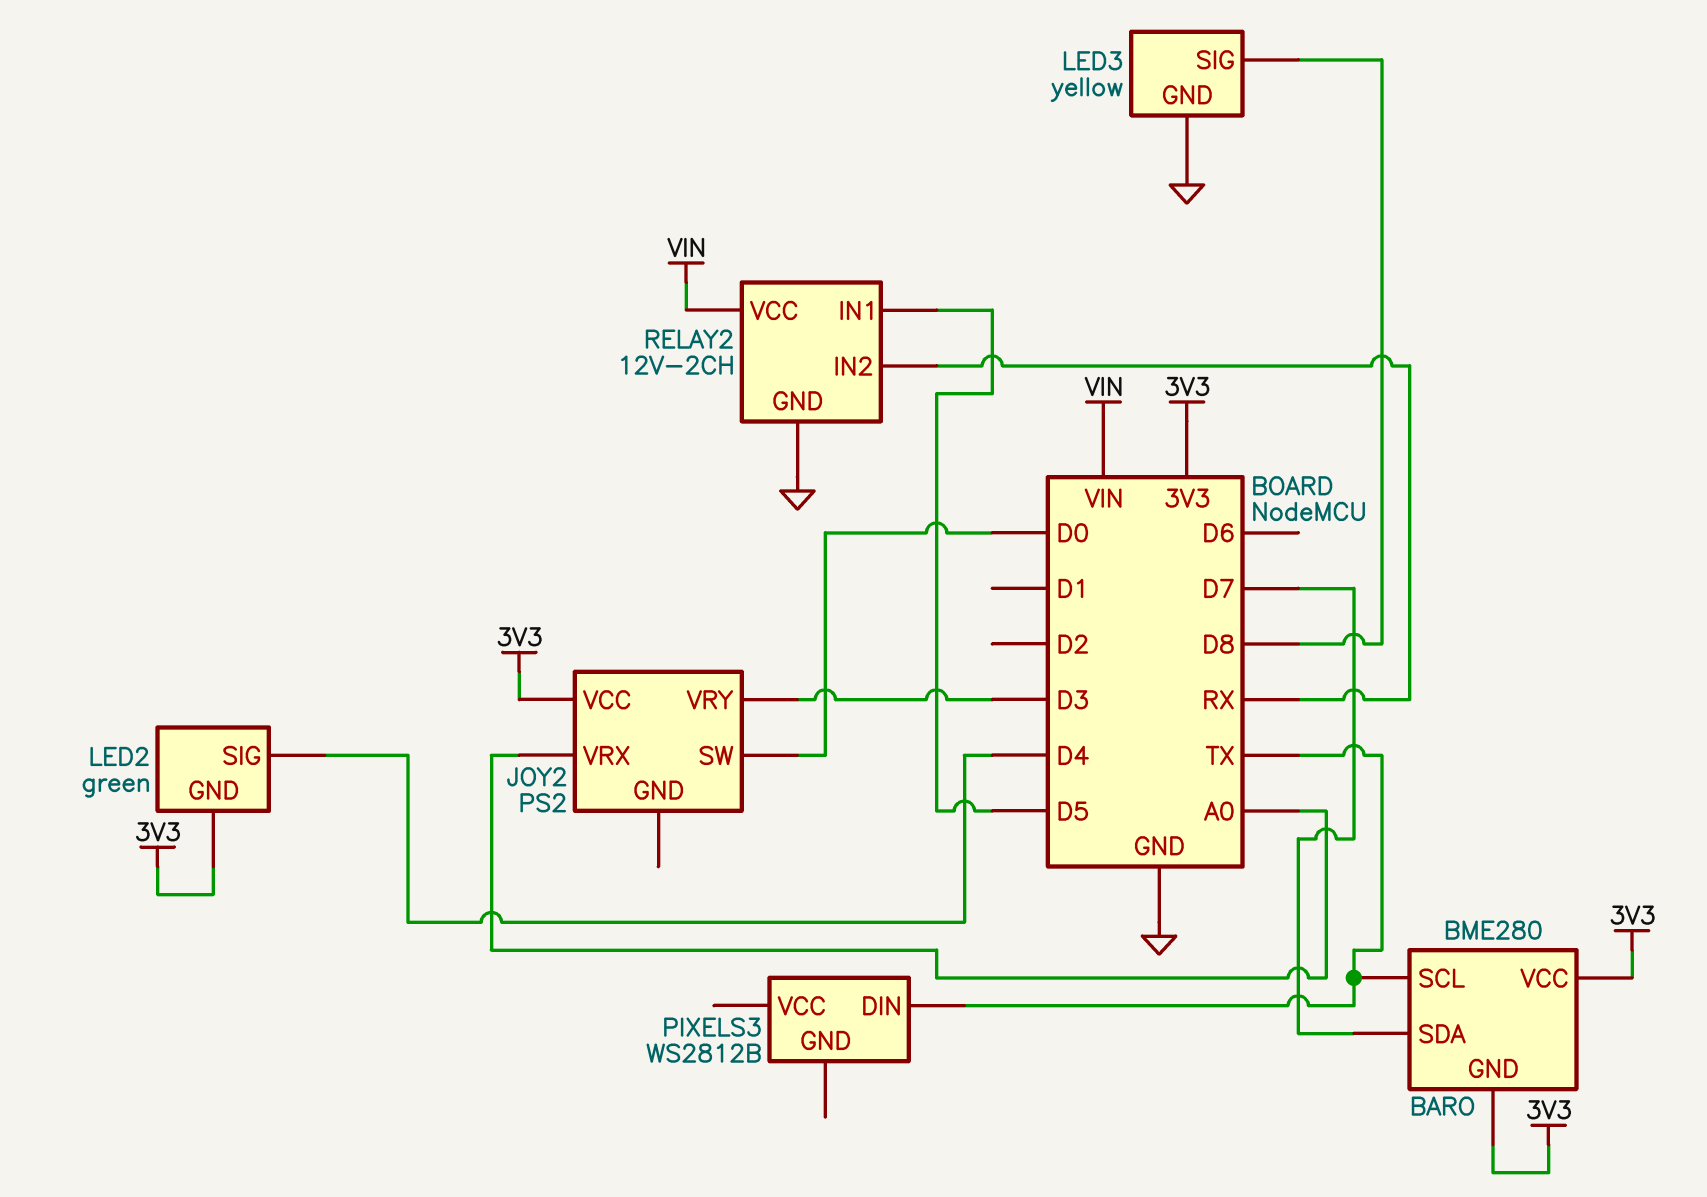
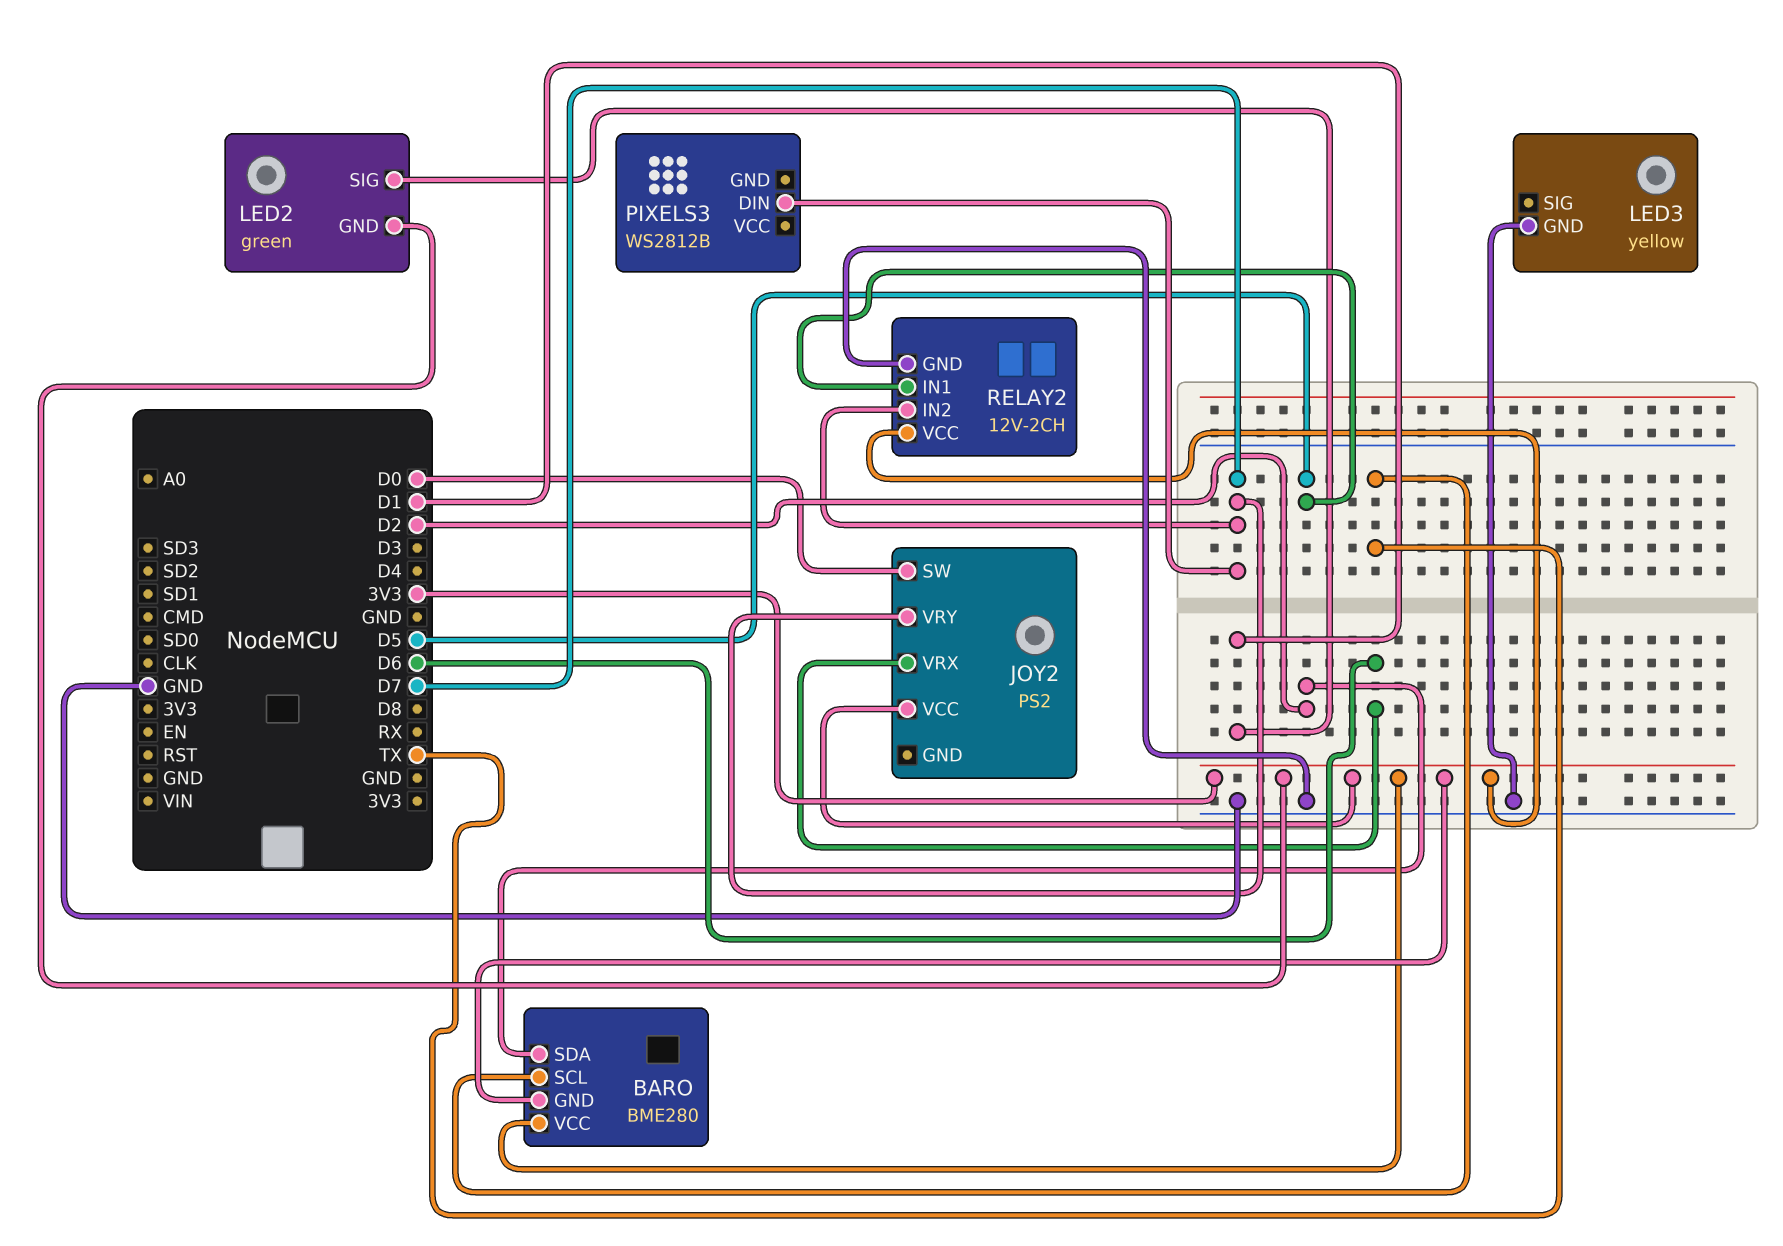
BARO pin SDA: D7 -> D2
JOY2 pin VRX: A0 -> D6
JOY2 pin VRY: D3 -> D7
LED2 pin SIG: D4 -> D1
LED3 pin SIG: D8 -> none
PIXELS3 pin DIN: TX -> D7
RELAY2 pin IN2: RX -> D7
RELAY2 pin VCC: VIN -> 3V3

